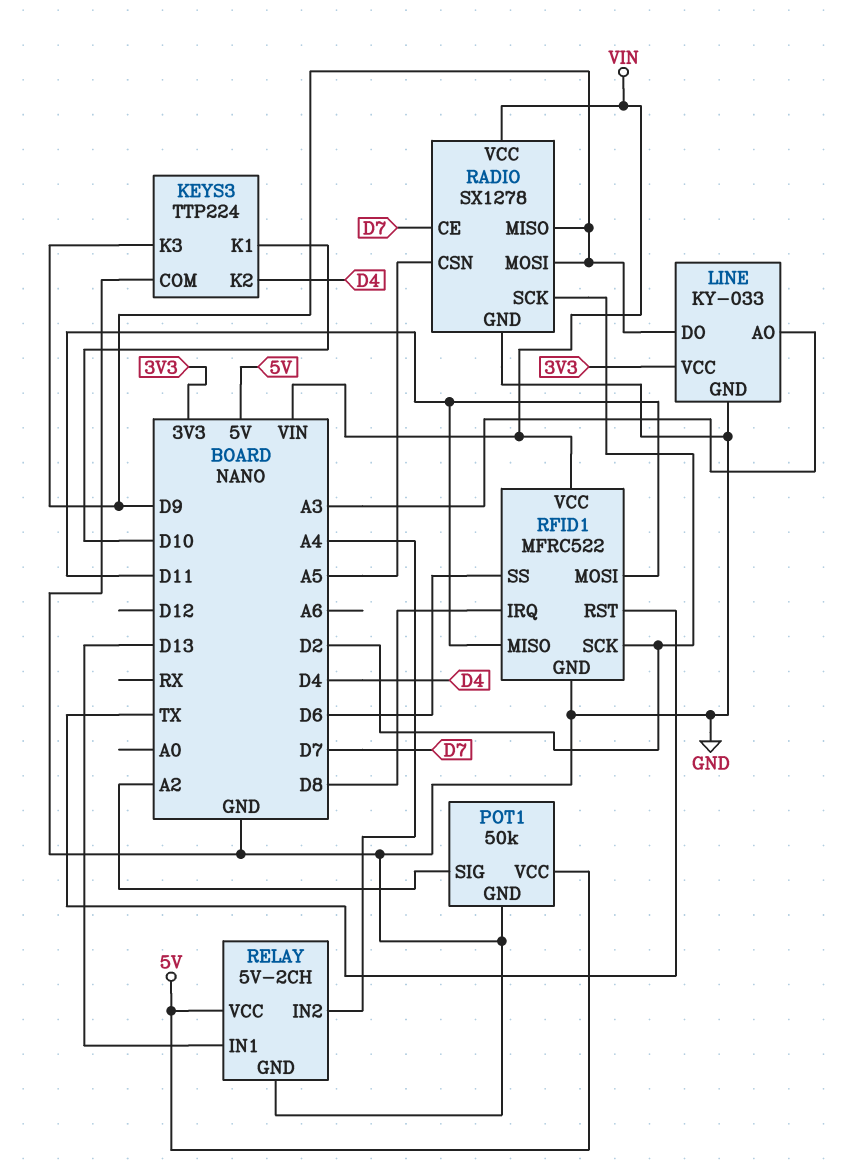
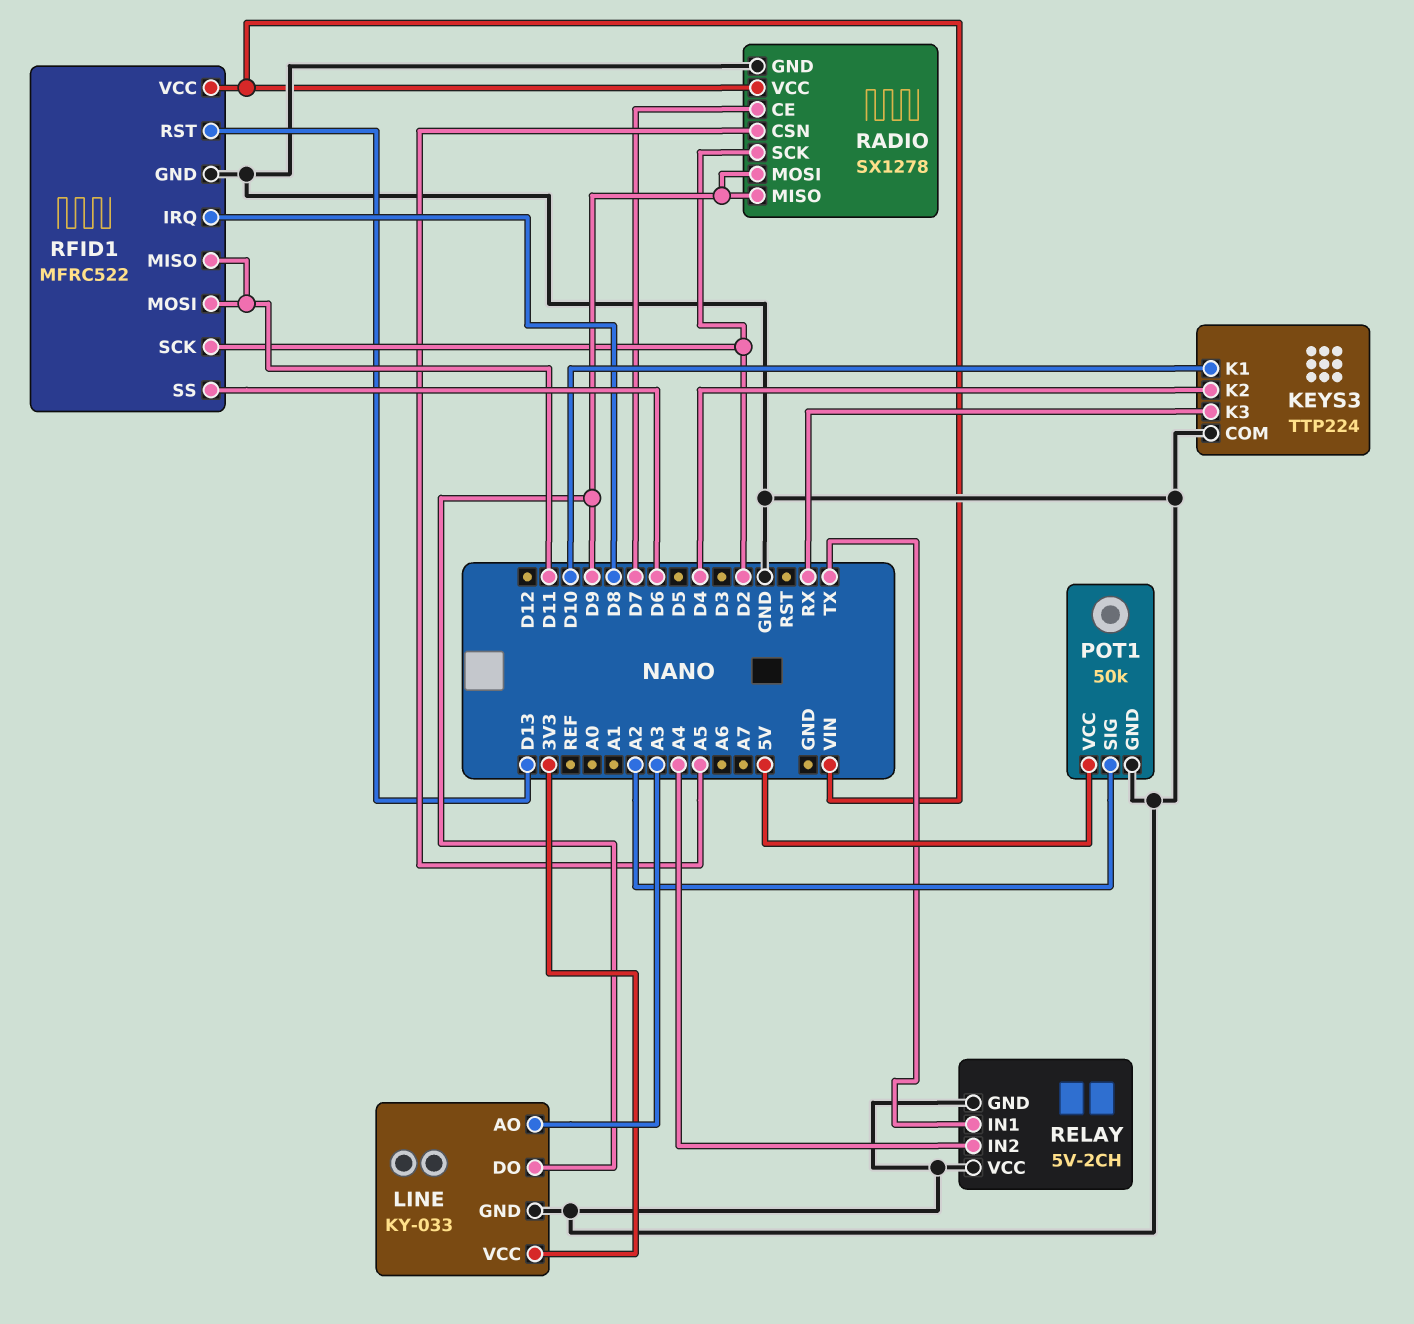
KEYS3 pin K3: D9 -> RX
RELAY pin IN1: D13 -> TX
RELAY pin VCC: 5V -> GND
RFID1 pin RST: TX -> D13

